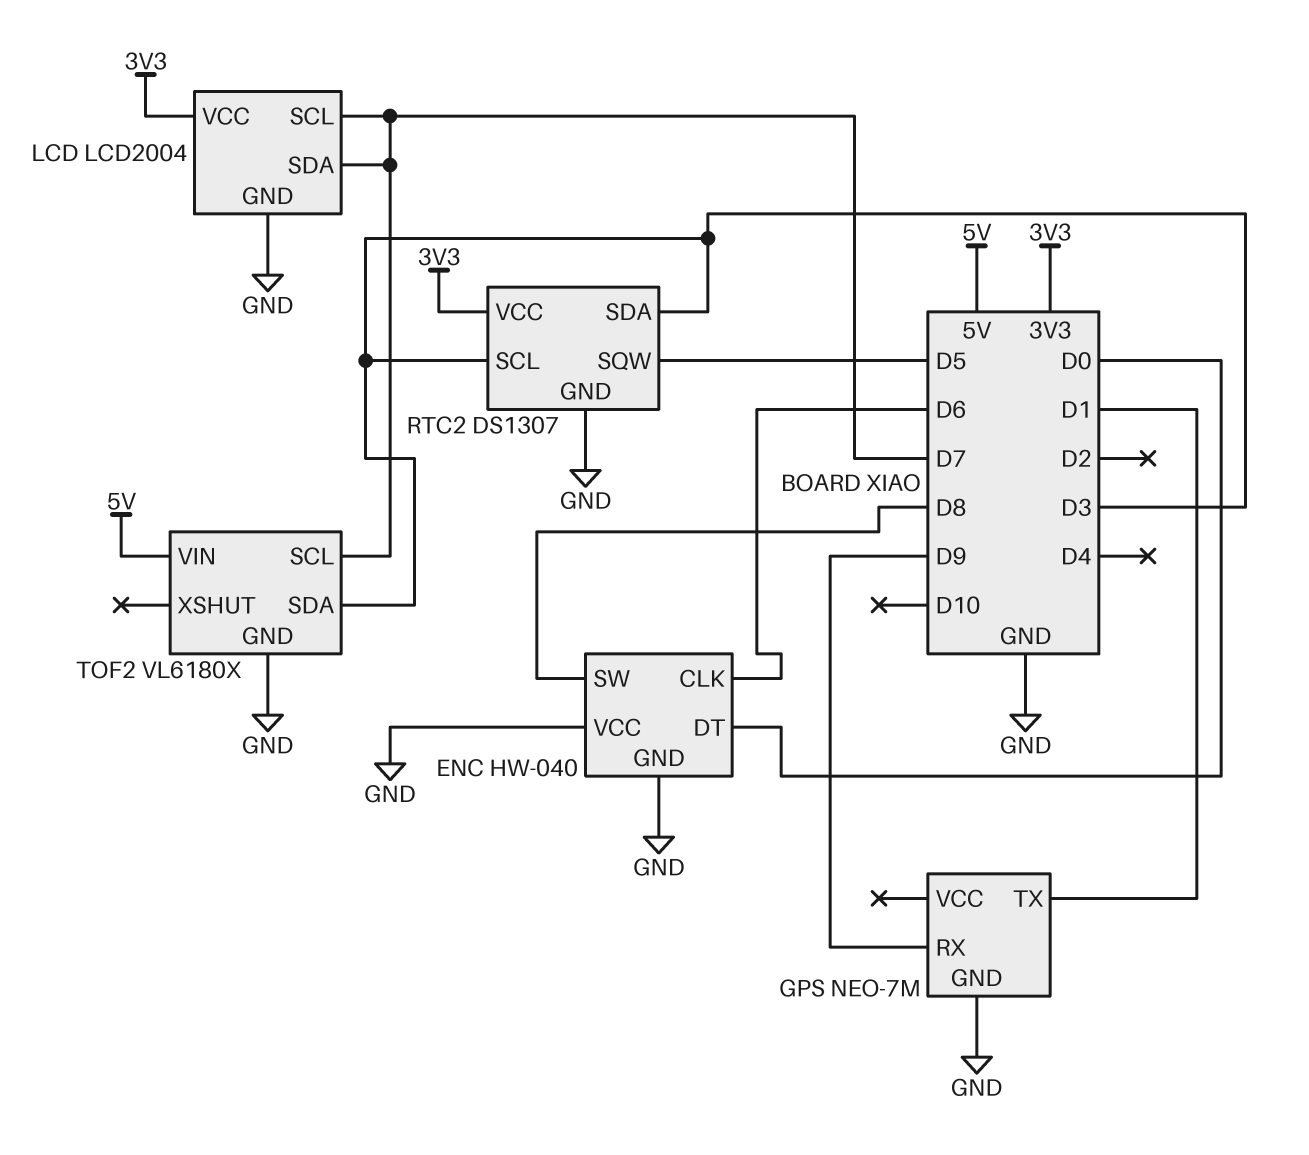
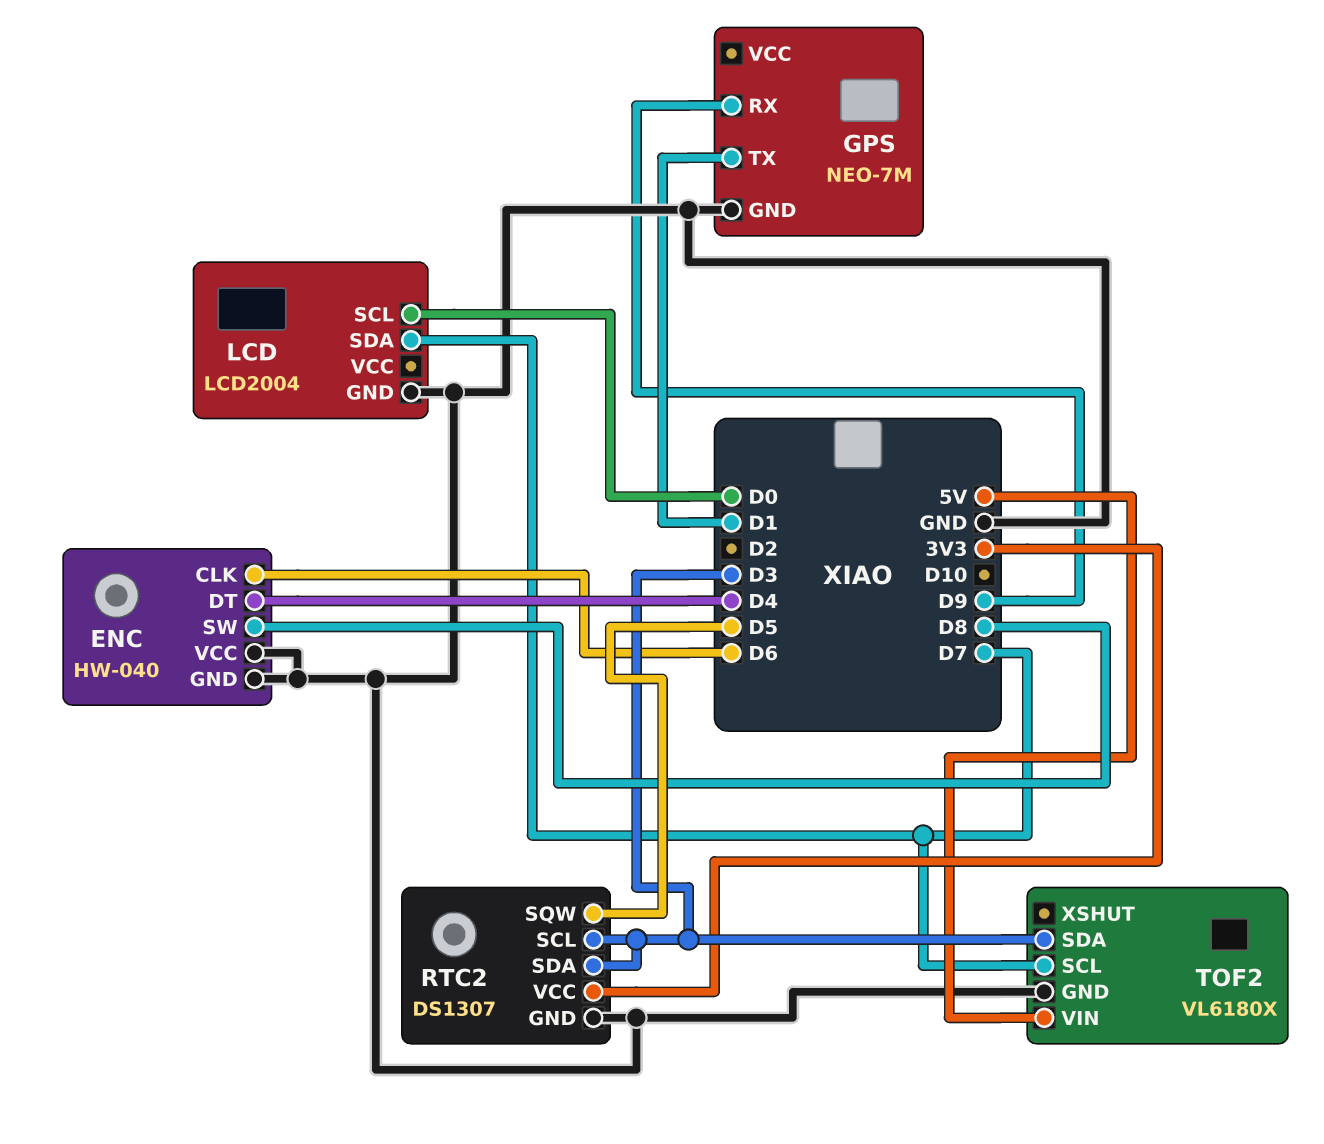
ENC pin DT: D0 -> D4
LCD pin SCL: D7 -> D0
LCD pin VCC: 3V3 -> none

